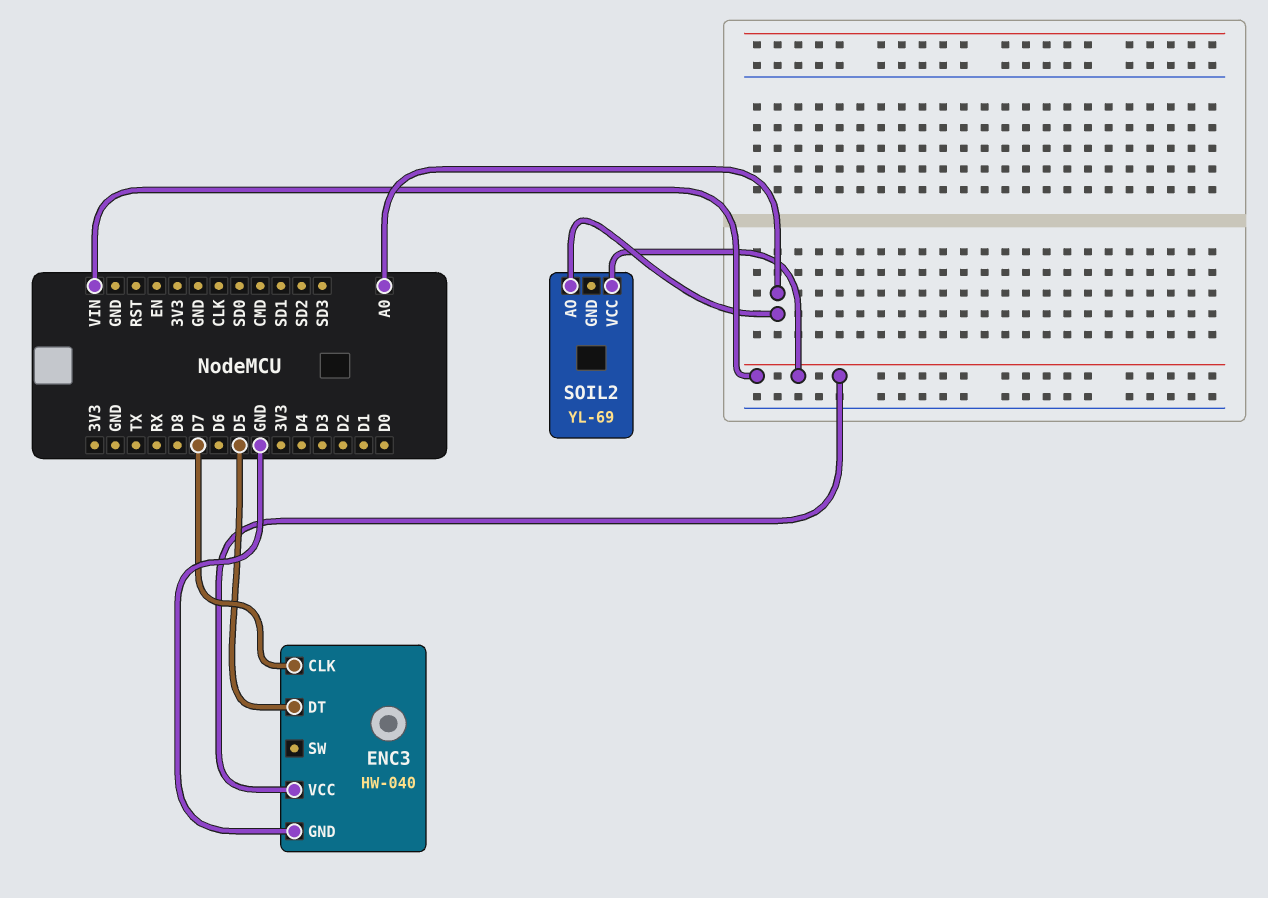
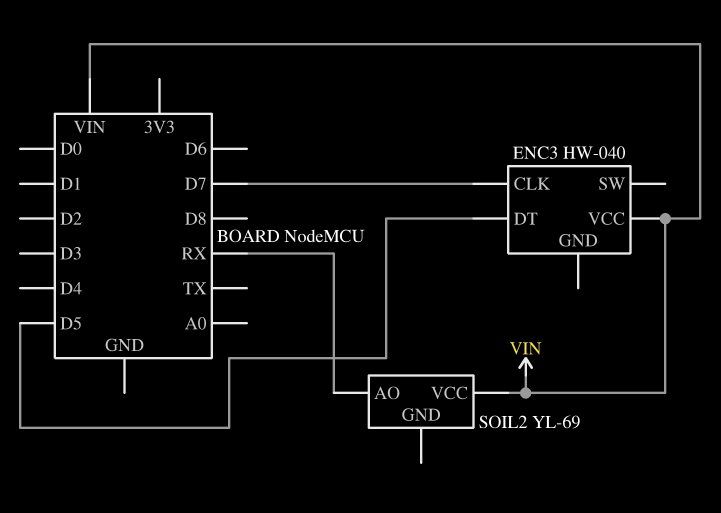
ENC3 pin GND: GND -> none
SOIL2 pin AO: A0 -> RX

